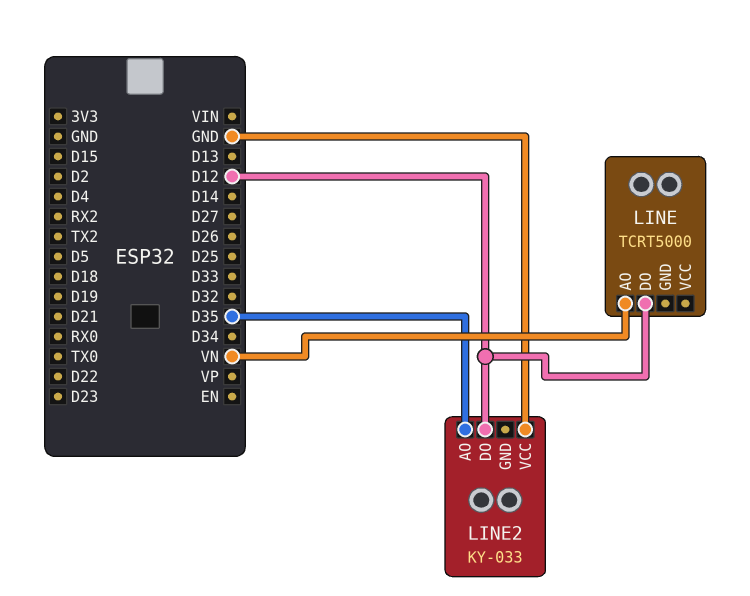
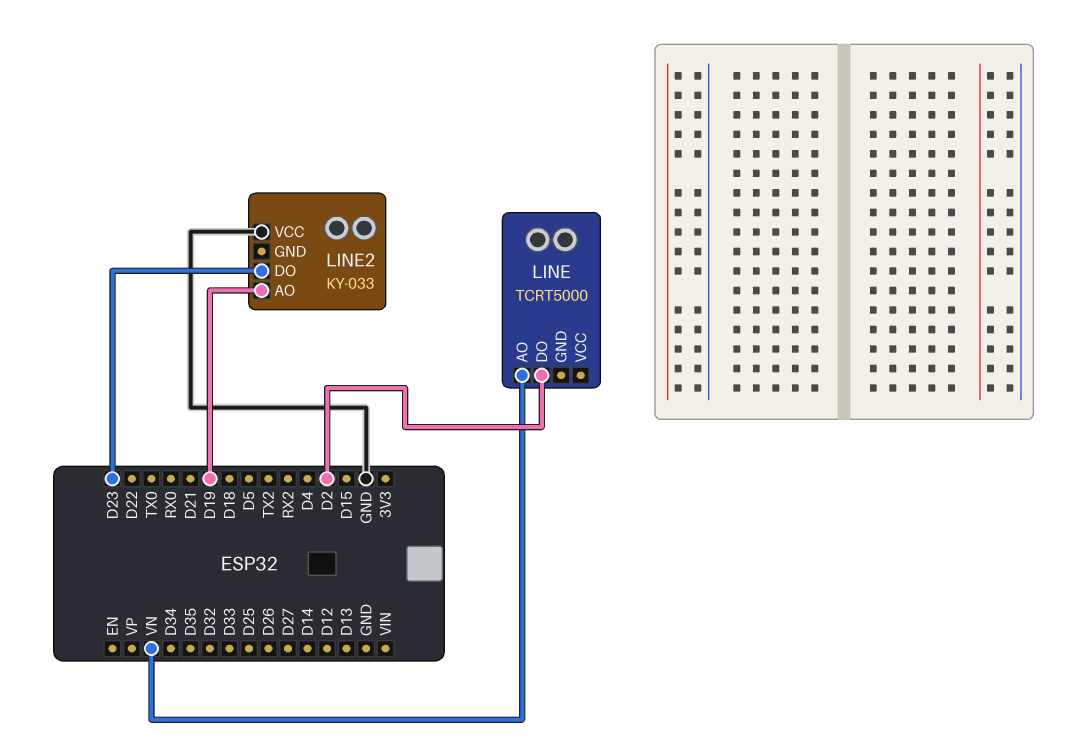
LINE pin DO: D12 -> D2
LINE2 pin AO: D35 -> D19
LINE2 pin DO: D12 -> D23

